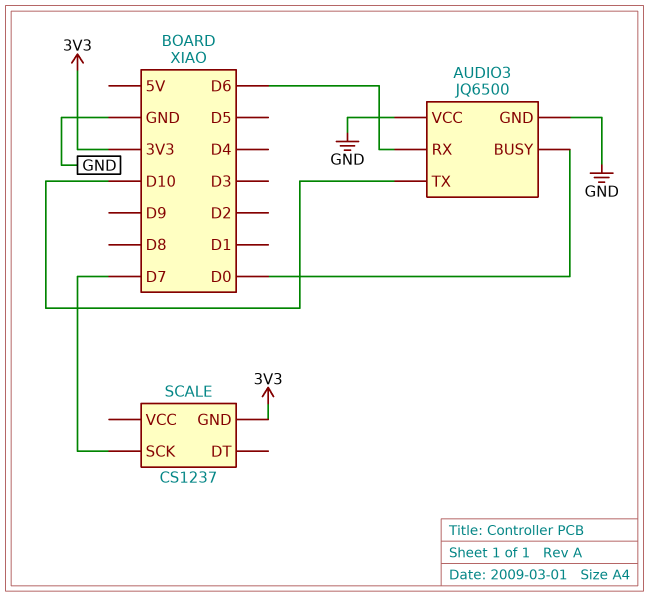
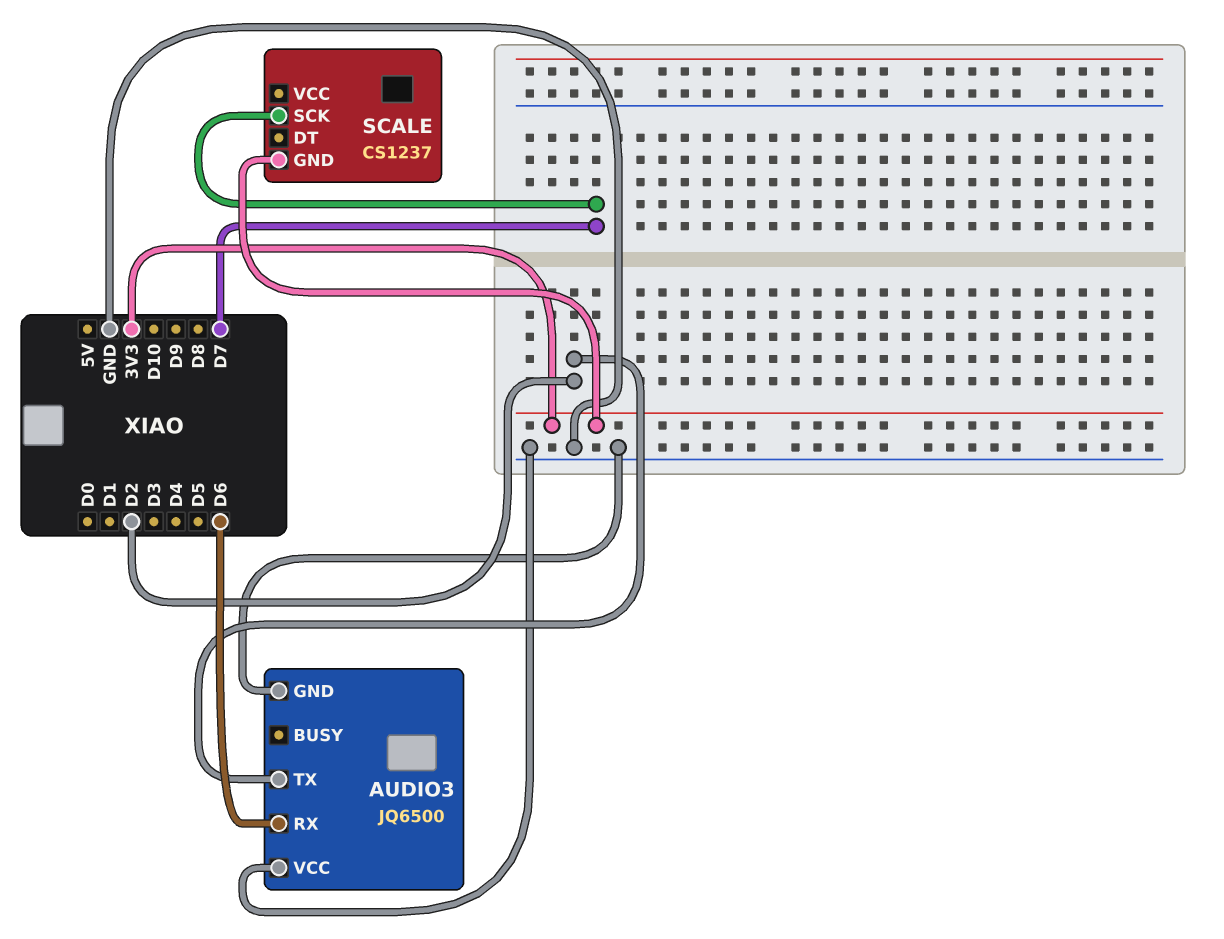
AUDIO3 pin BUSY: D0 -> none
AUDIO3 pin TX: D10 -> D2

